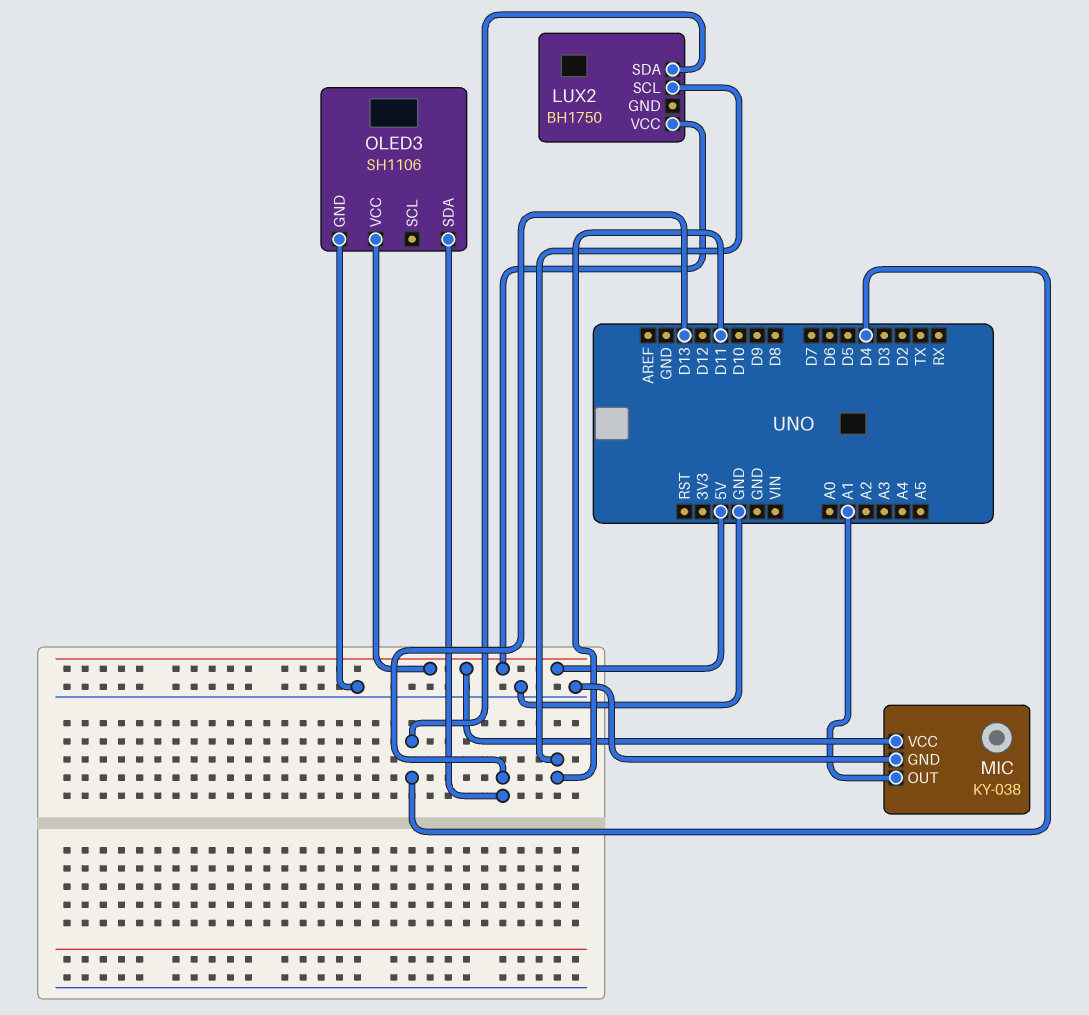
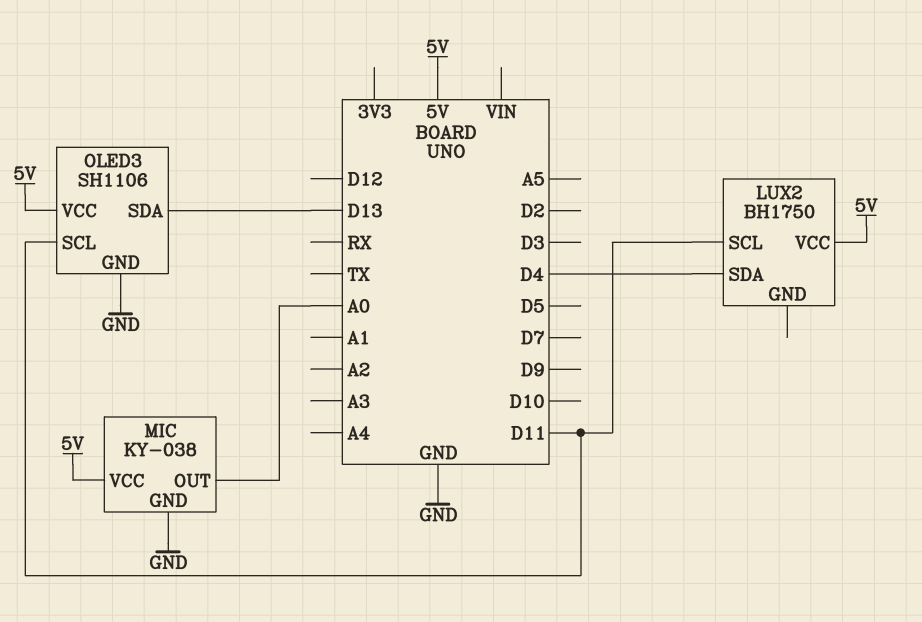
MIC pin OUT: A1 -> A0
OLED3 pin SCL: none -> D11

